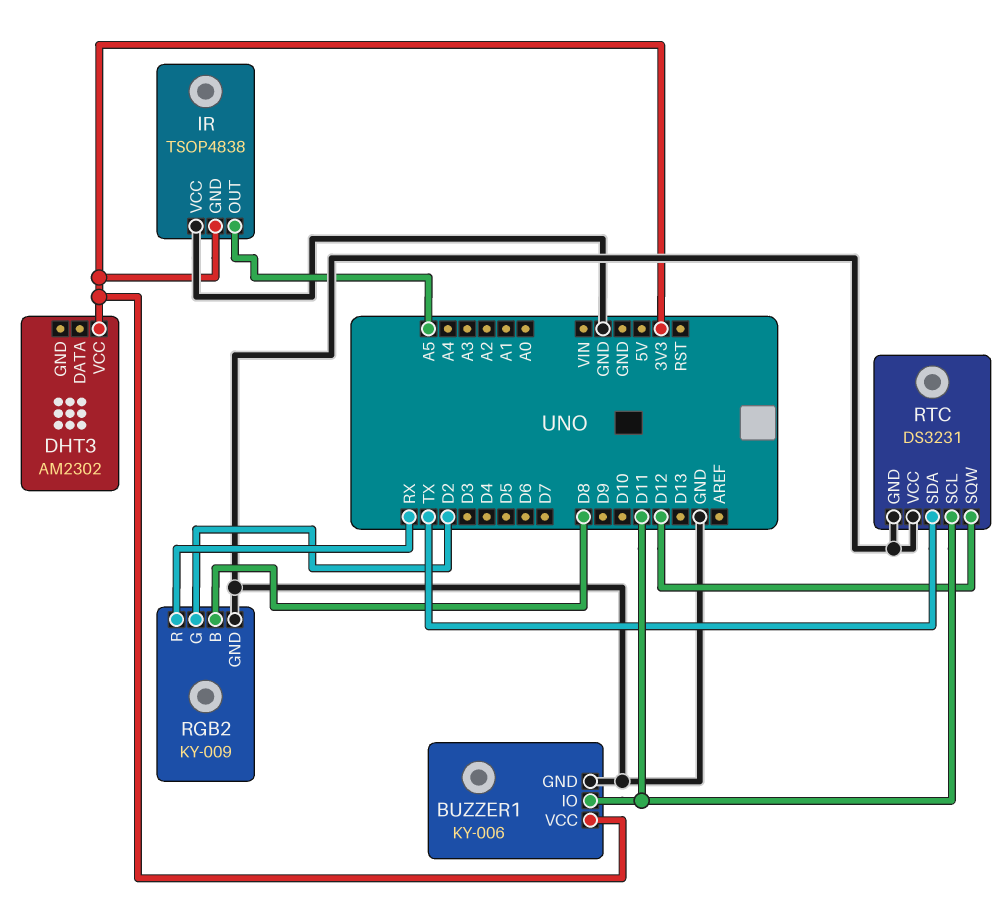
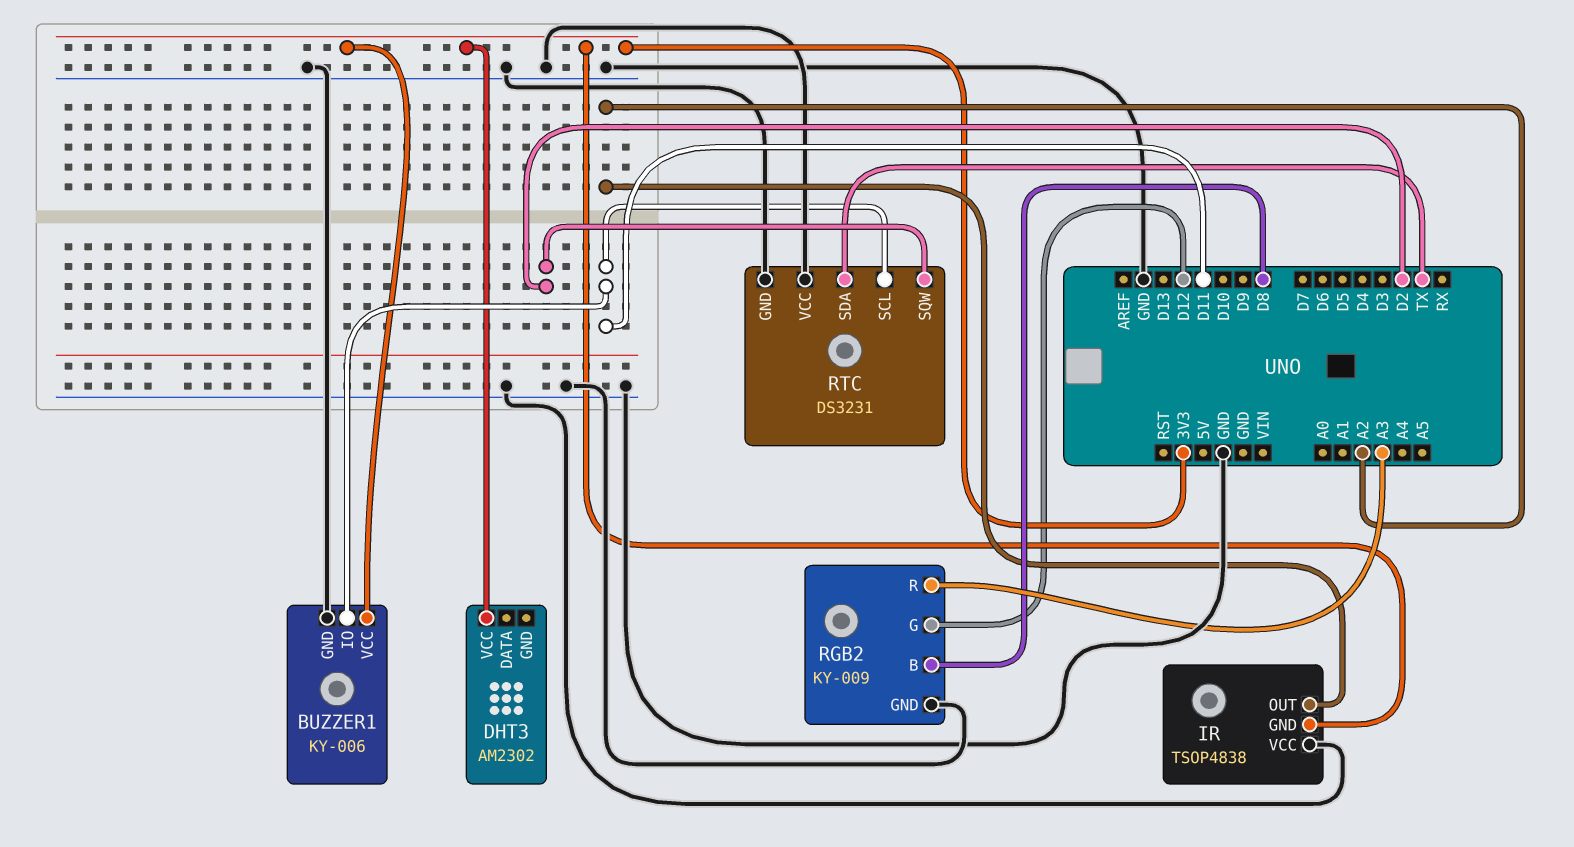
IR pin OUT: A5 -> A2
RGB2 pin G: D2 -> D12
RGB2 pin R: RX -> A3
RTC pin SQW: D12 -> D2

